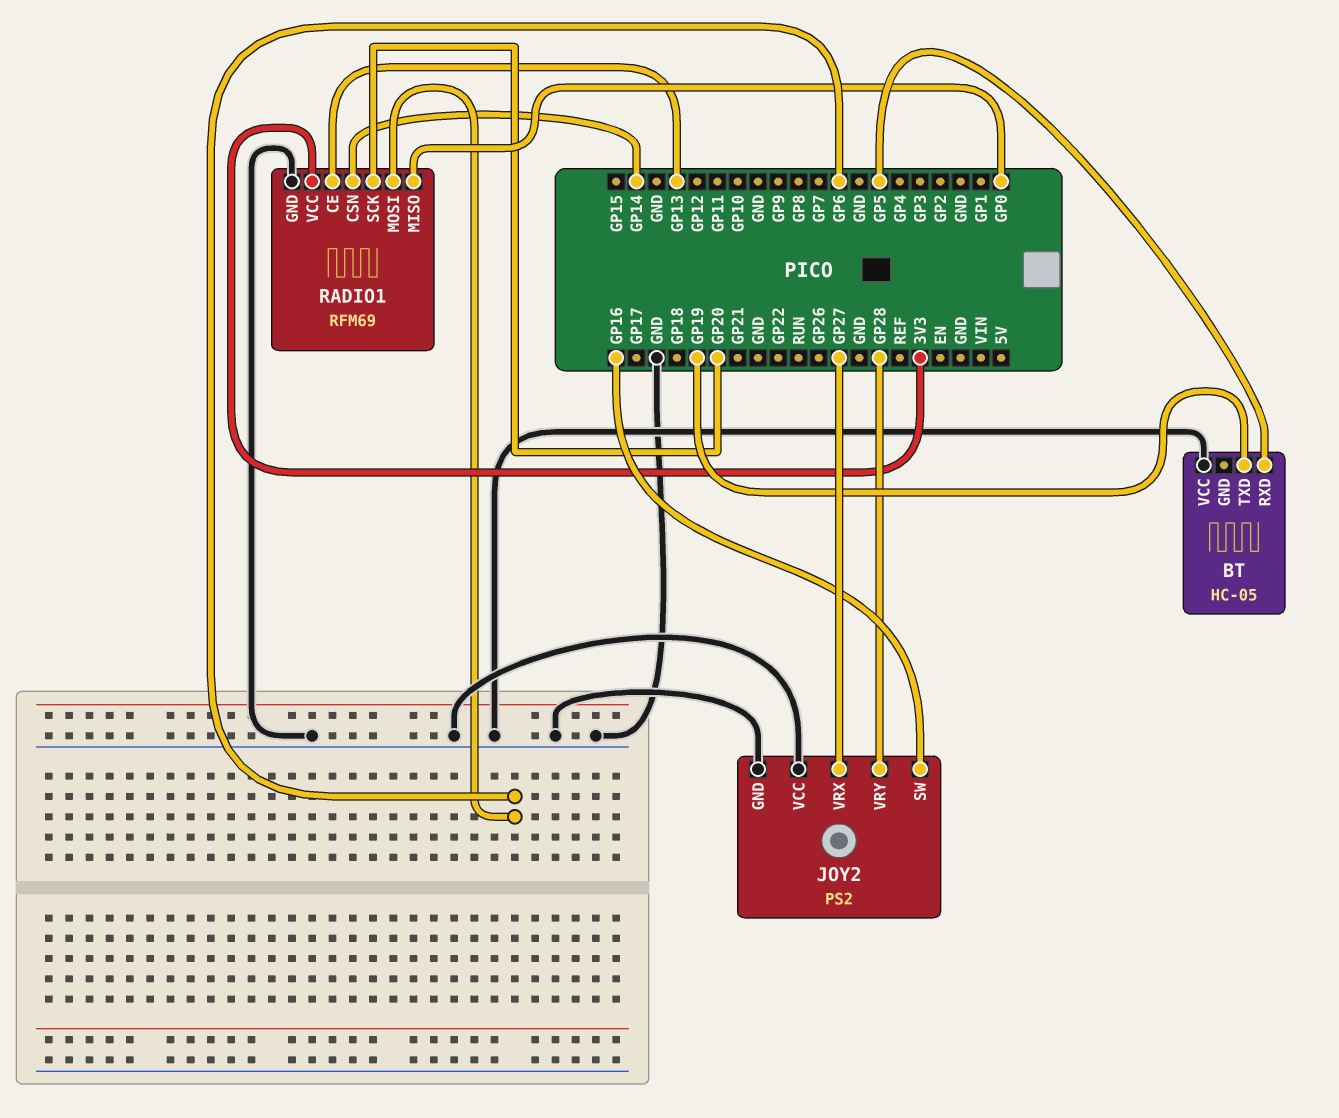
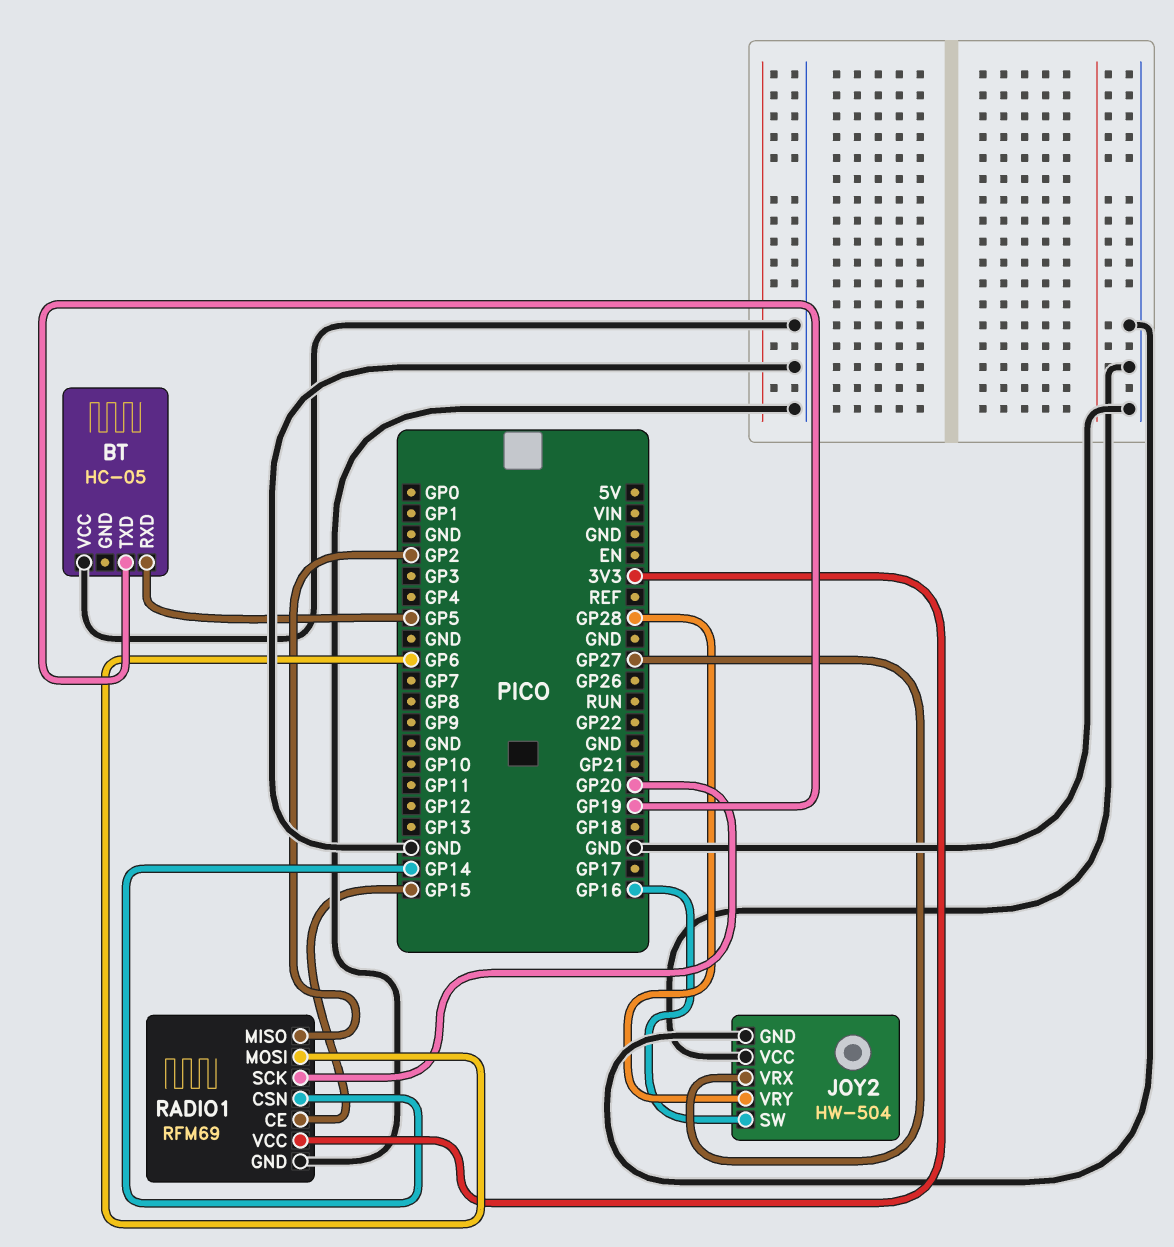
JOY2: PS2 -> HW-504
RADIO1 pin CE: GP13 -> GP15
RADIO1 pin MISO: GP0 -> GP2

